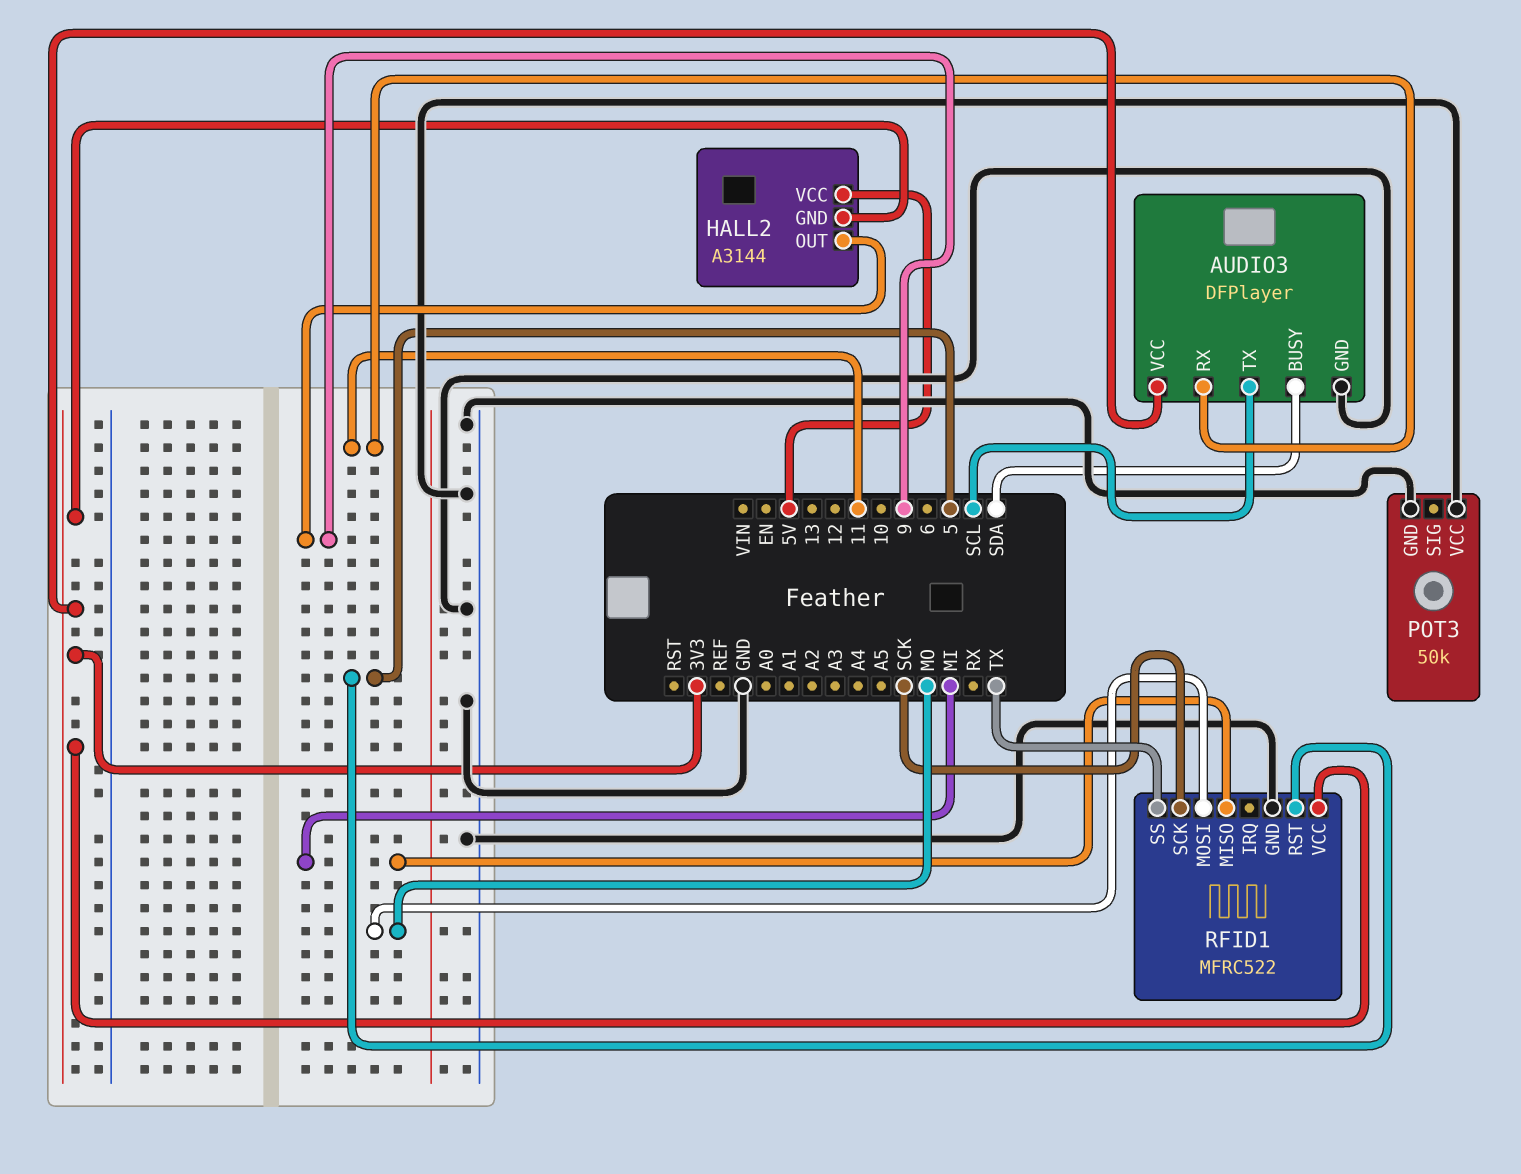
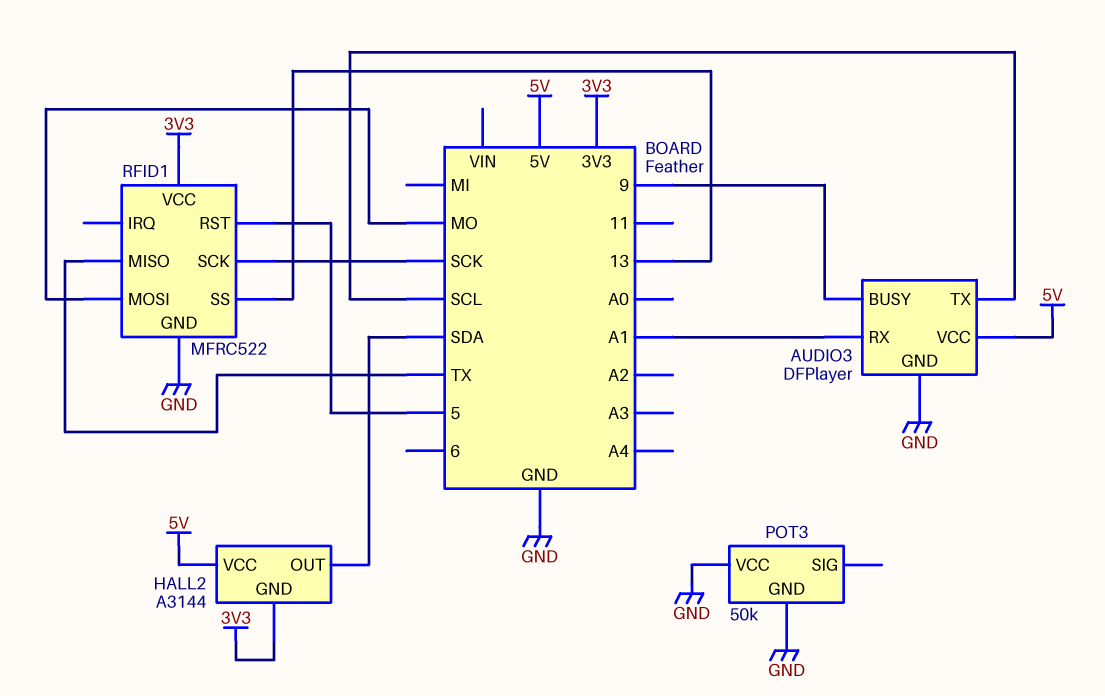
AUDIO3 pin BUSY: SDA -> 9
AUDIO3 pin RX: 11 -> A1
AUDIO3 pin VCC: 3V3 -> 5V
HALL2 pin OUT: 9 -> SDA
RFID1 pin MISO: MI -> TX
RFID1 pin SS: TX -> 13

